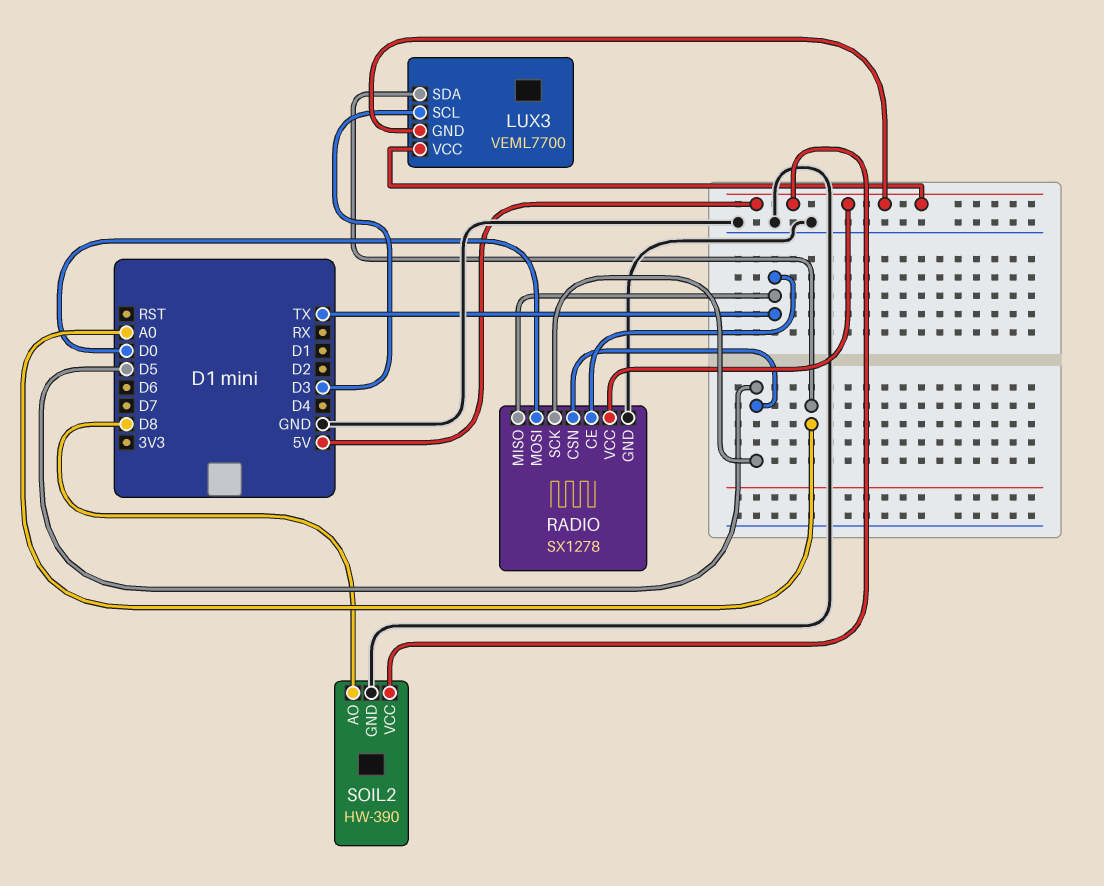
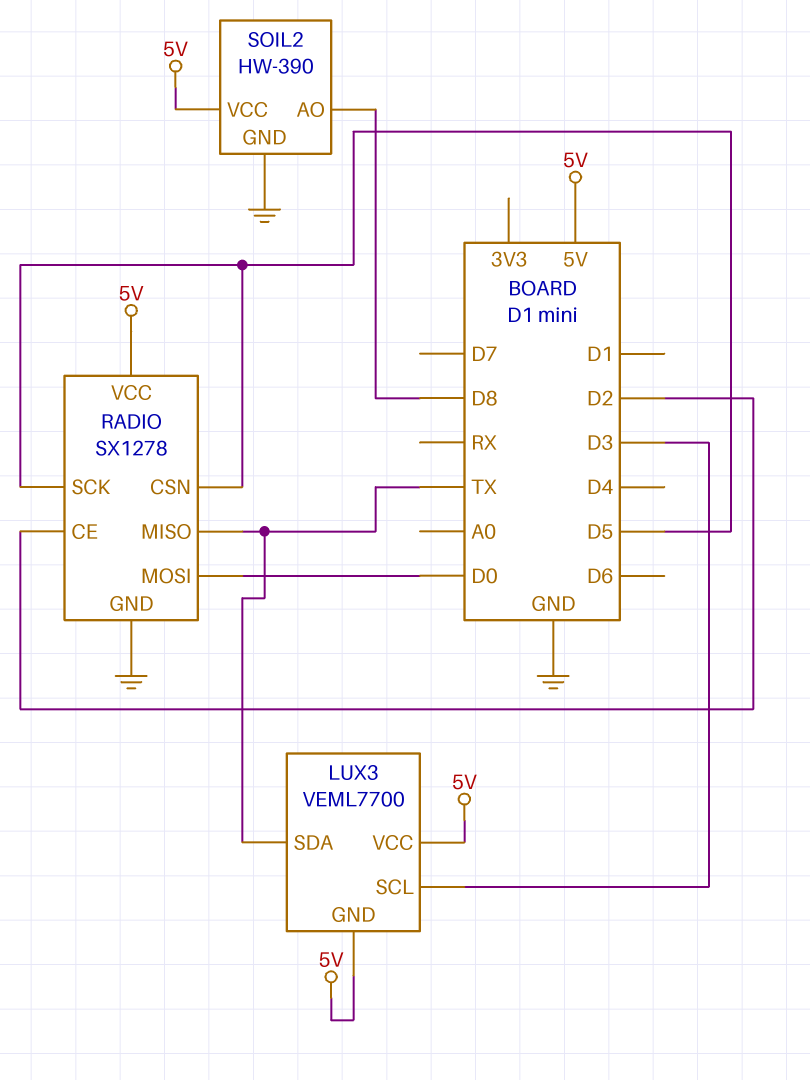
LUX3 pin SDA: A0 -> TX
RADIO pin CE: TX -> D2

